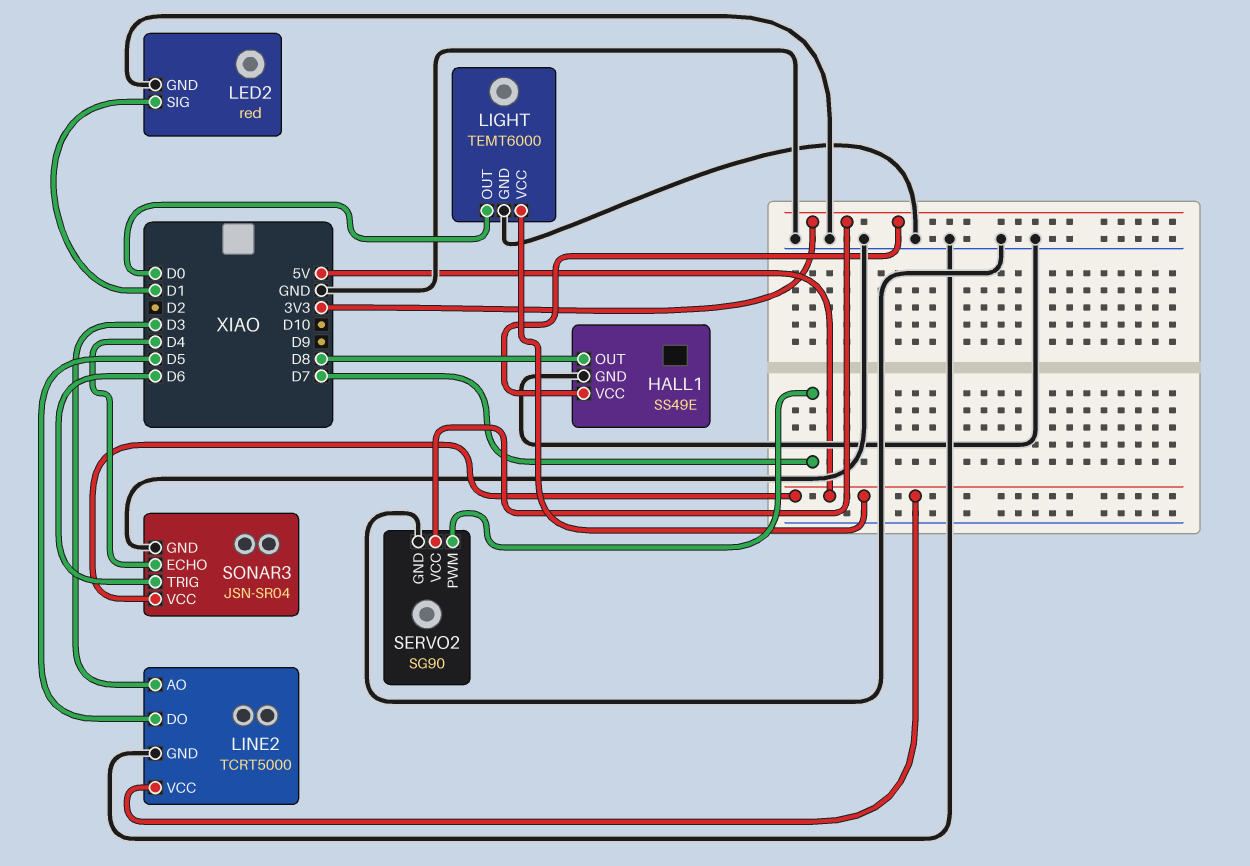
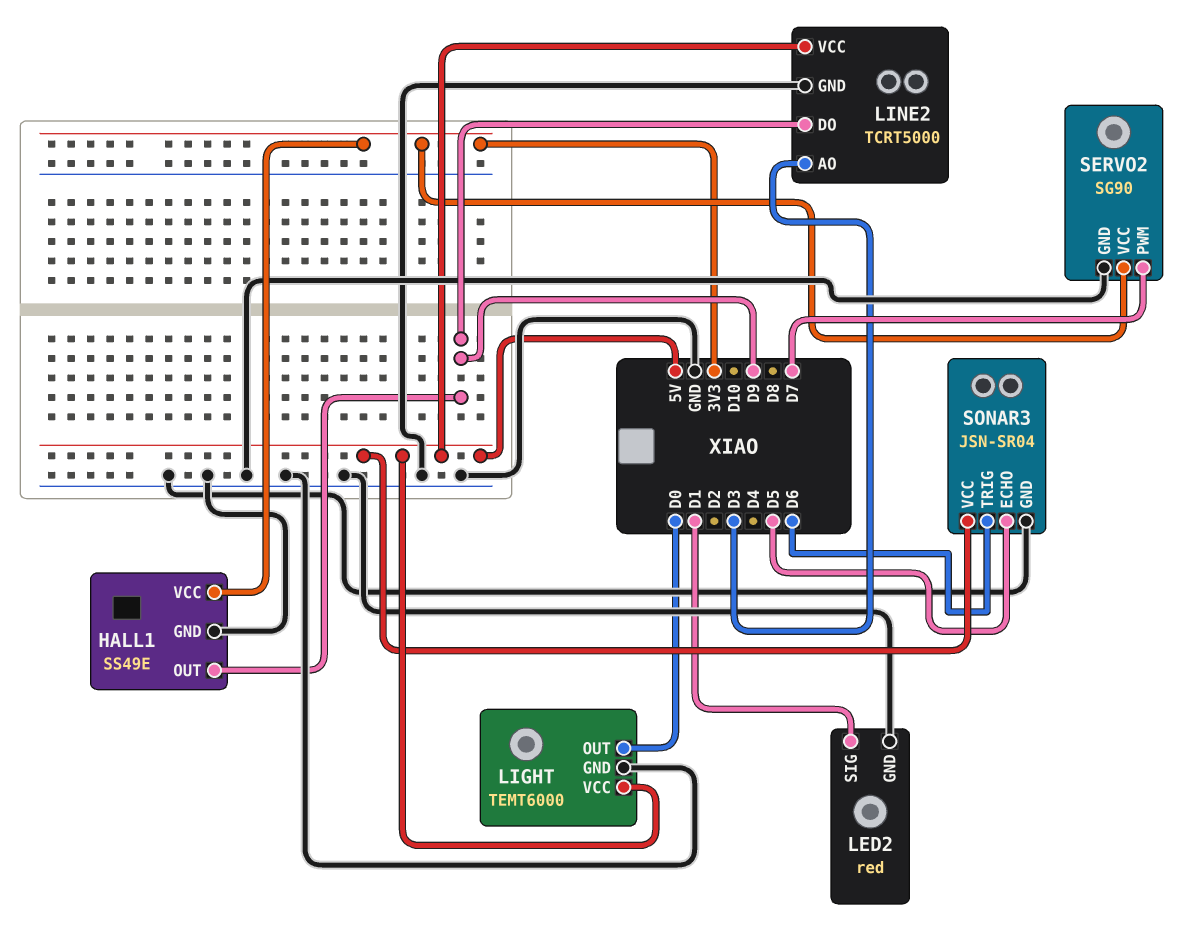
HALL1 pin OUT: D8 -> D9
LINE2 pin DO: D5 -> D9
SONAR3 pin ECHO: D4 -> D5

